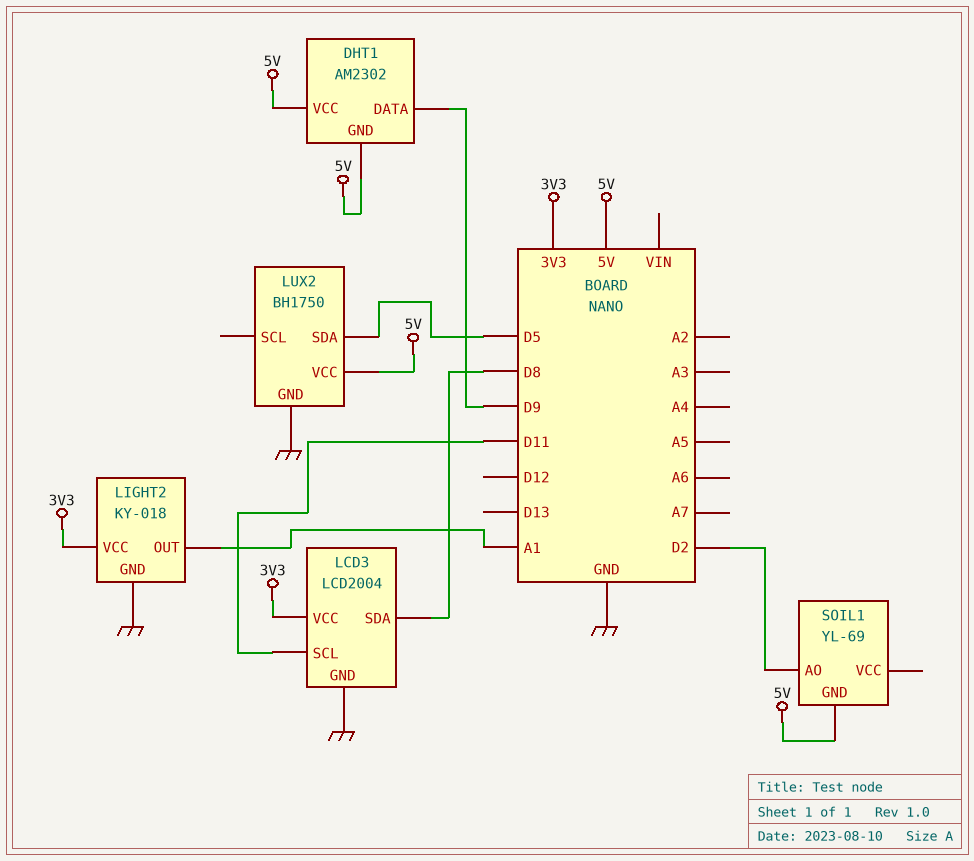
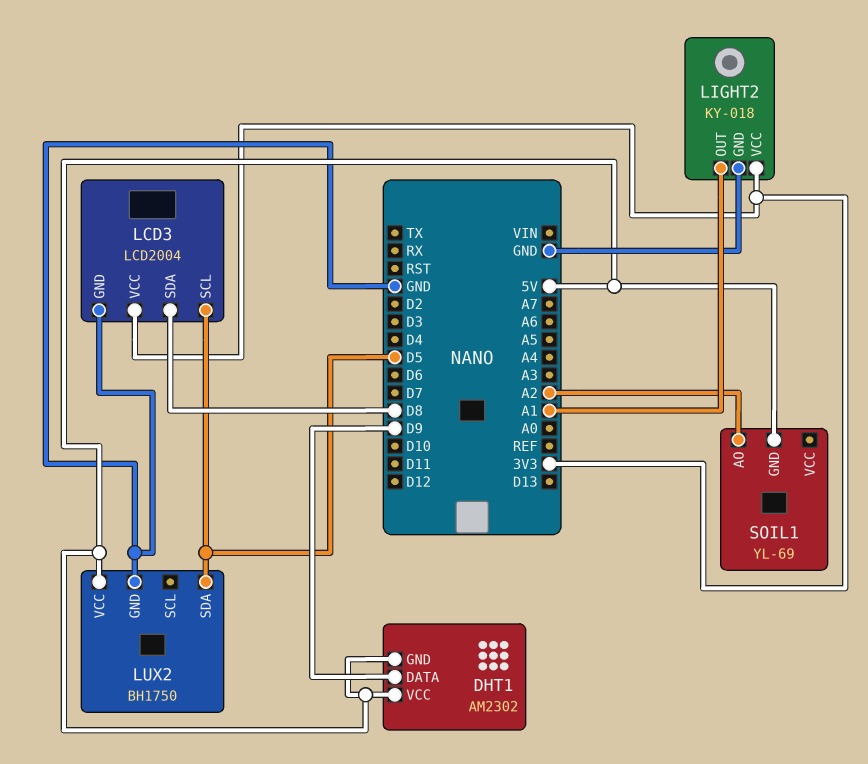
LCD3 pin SCL: D11 -> D5
SOIL1 pin AO: D2 -> A2

